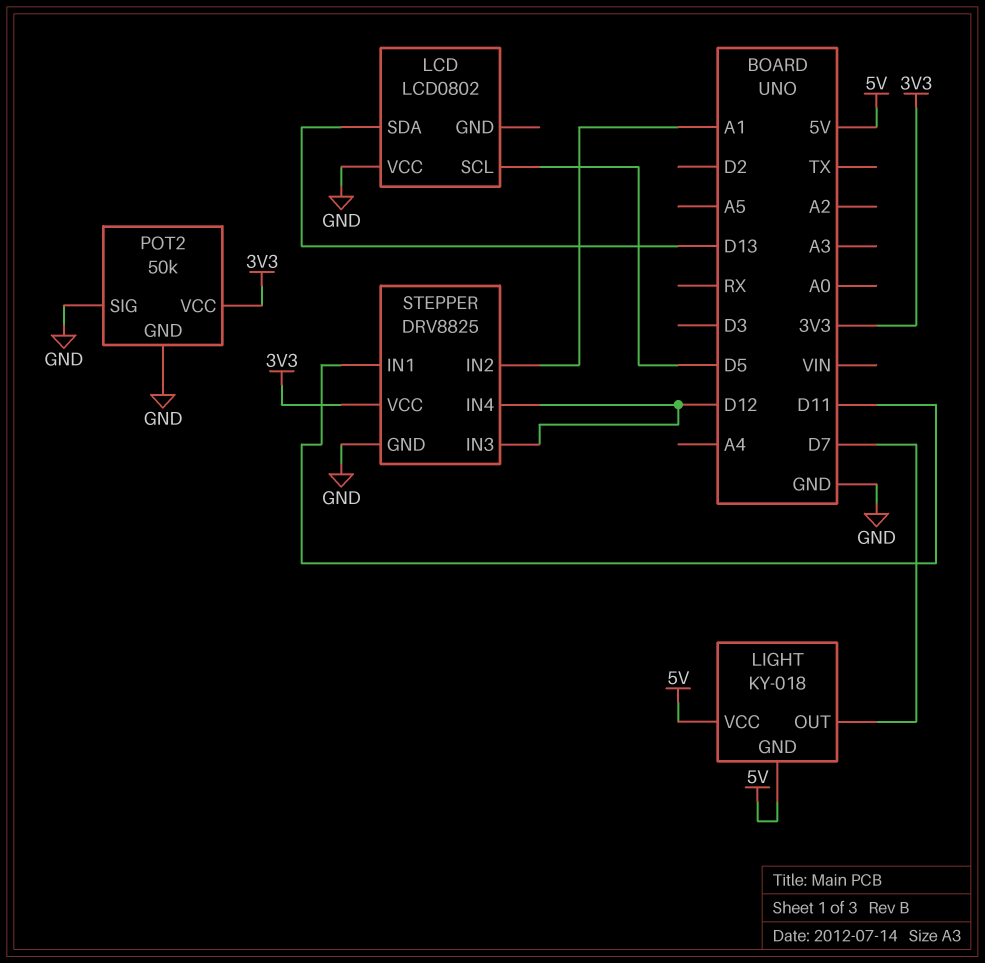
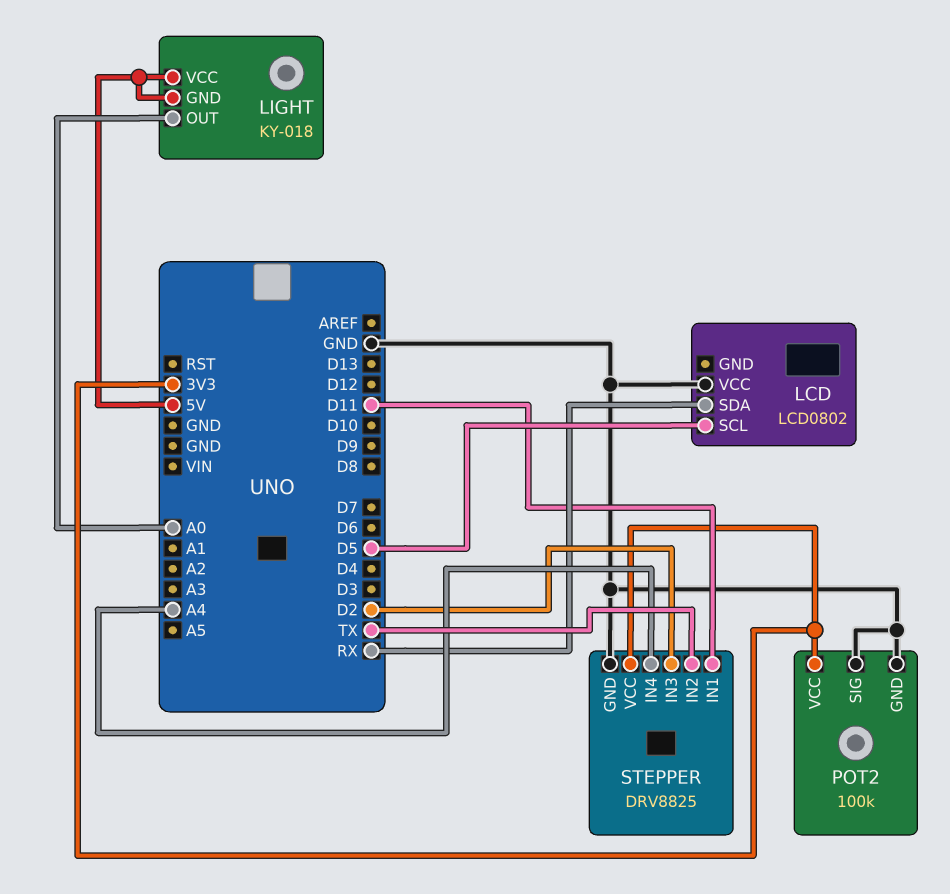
LCD pin SDA: D13 -> RX
LIGHT pin OUT: D7 -> A0
POT2: 50k -> 100k
STEPPER pin IN2: A1 -> TX
STEPPER pin IN3: D12 -> D2
STEPPER pin IN4: D12 -> A4

